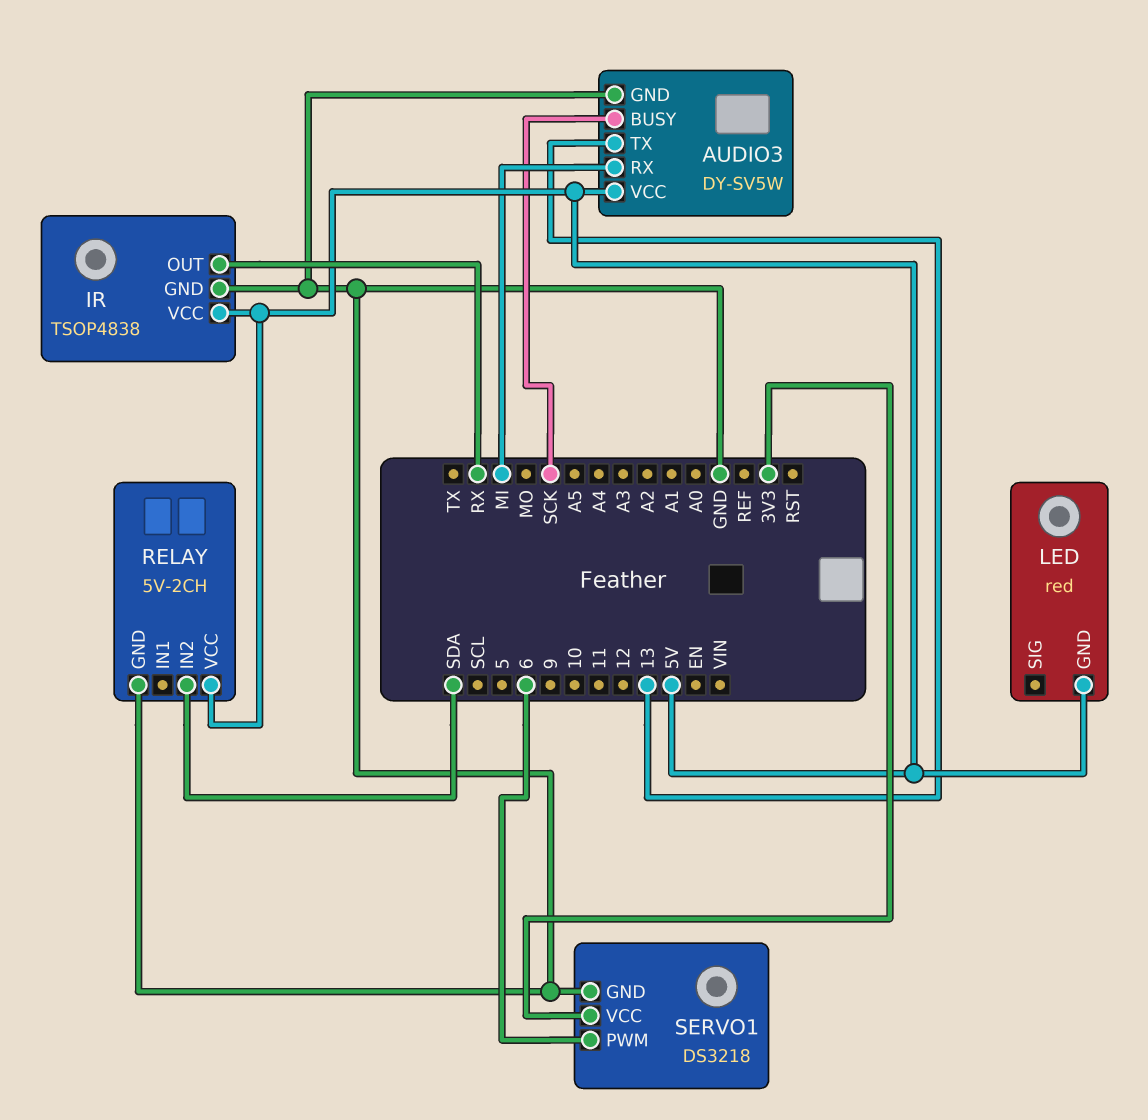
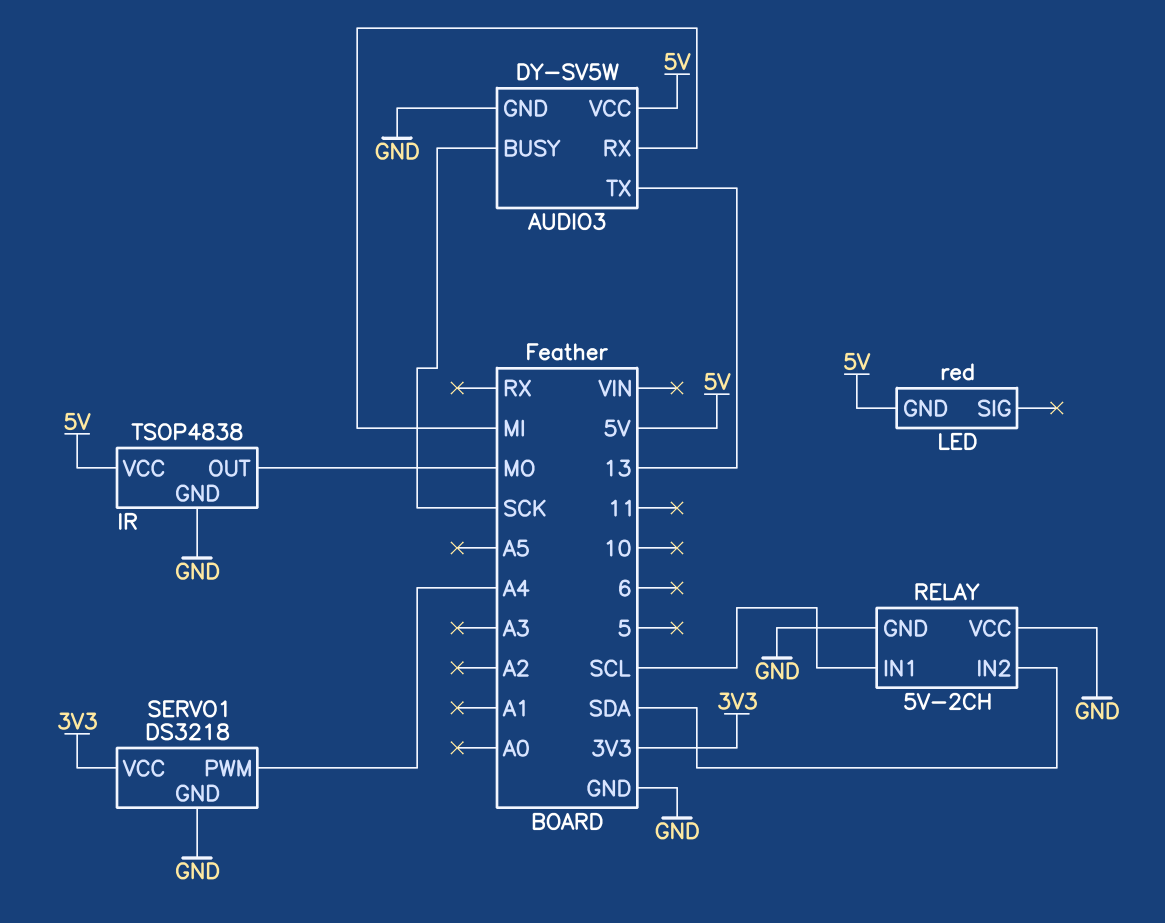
IR pin OUT: RX -> MO
RELAY pin IN1: none -> SCL
RELAY pin VCC: 5V -> GND
SERVO1 pin PWM: 6 -> A4

